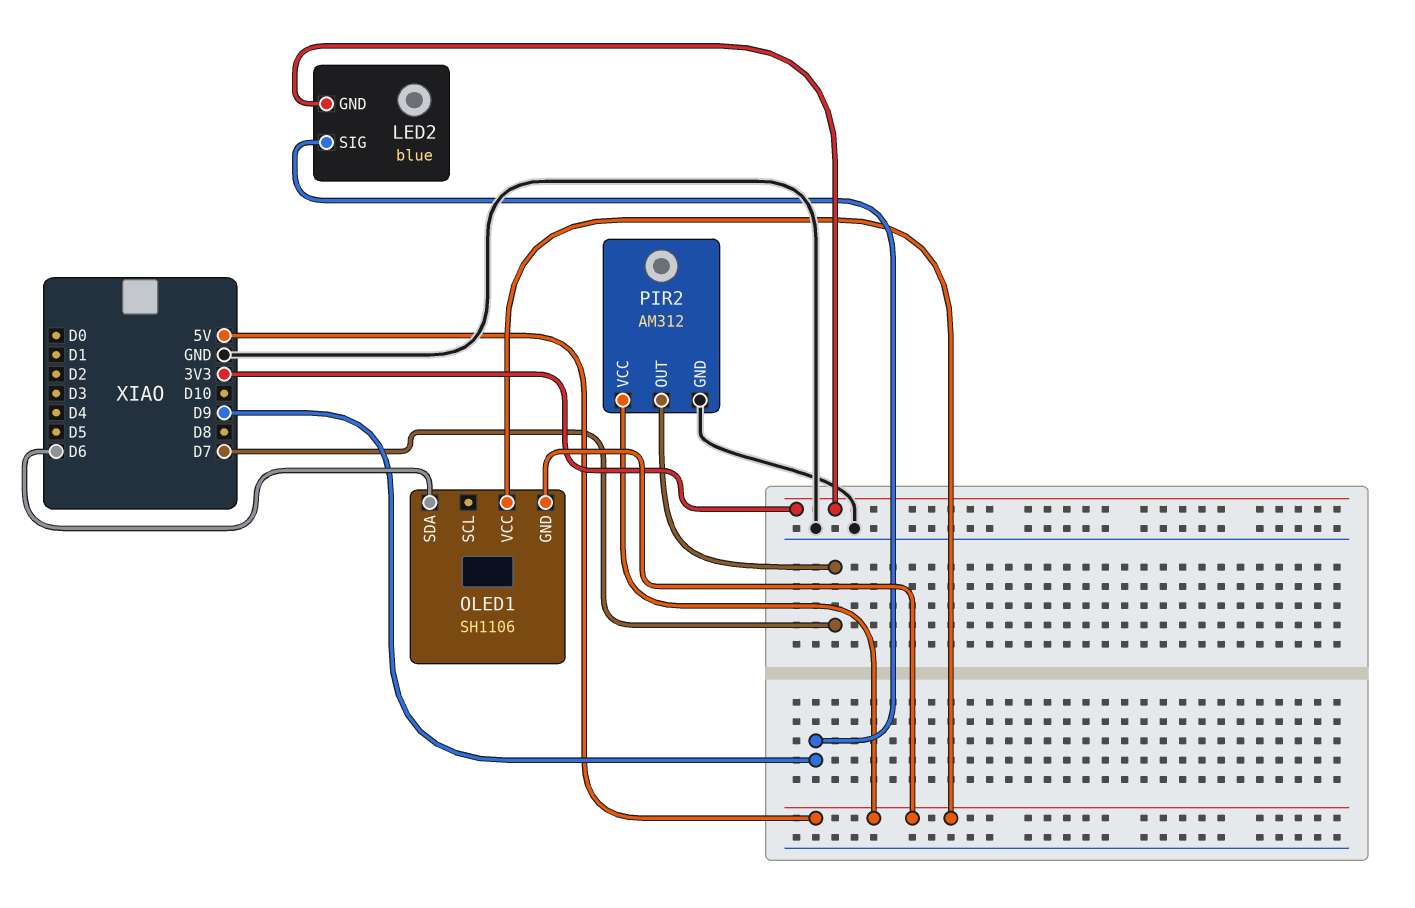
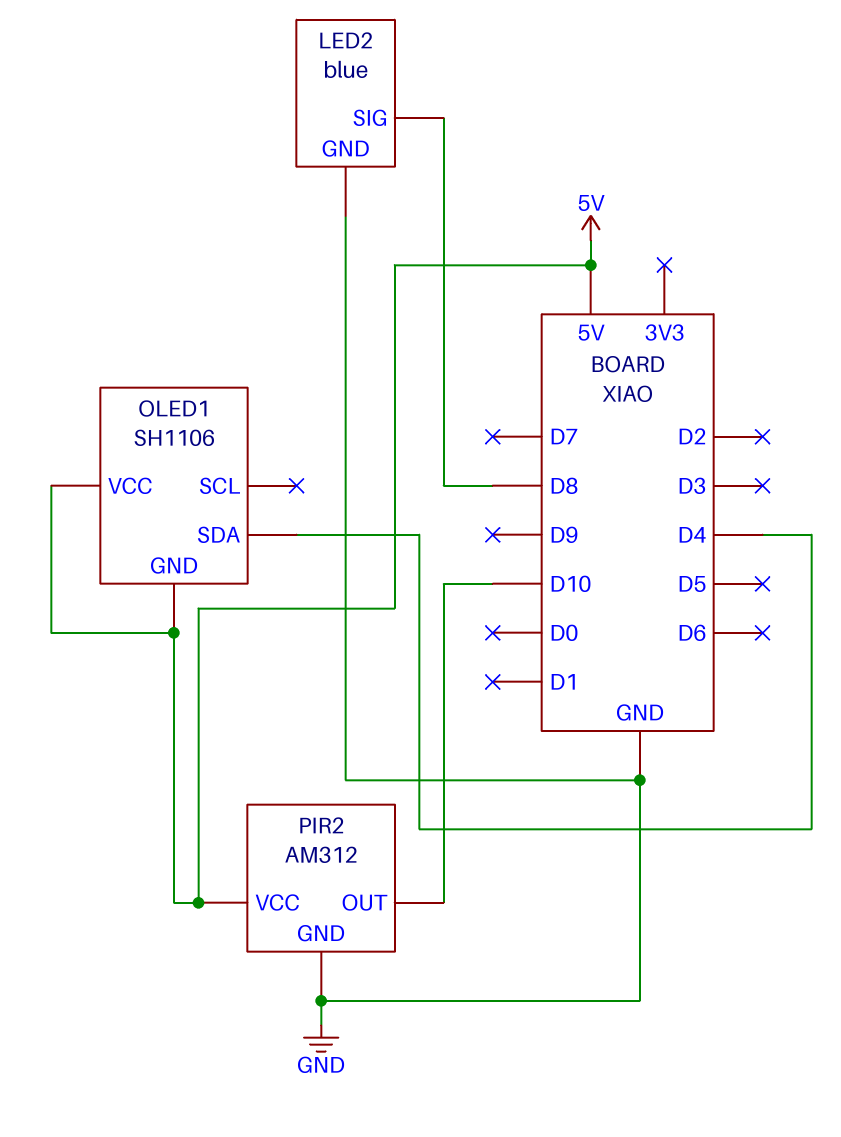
LED2 pin GND: 3V3 -> GND
LED2 pin SIG: D9 -> D8
OLED1 pin SDA: D6 -> D4
PIR2 pin OUT: D7 -> D10

